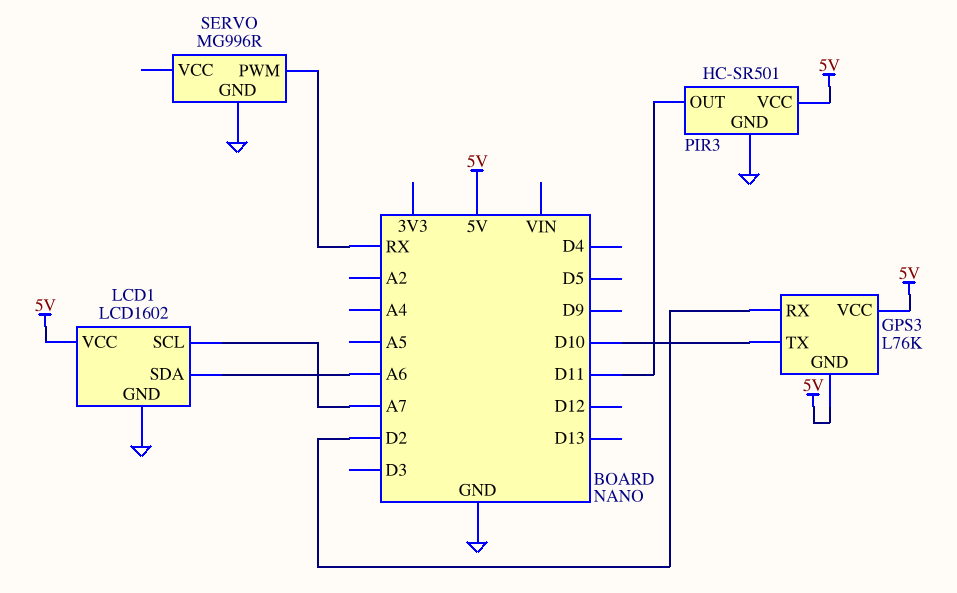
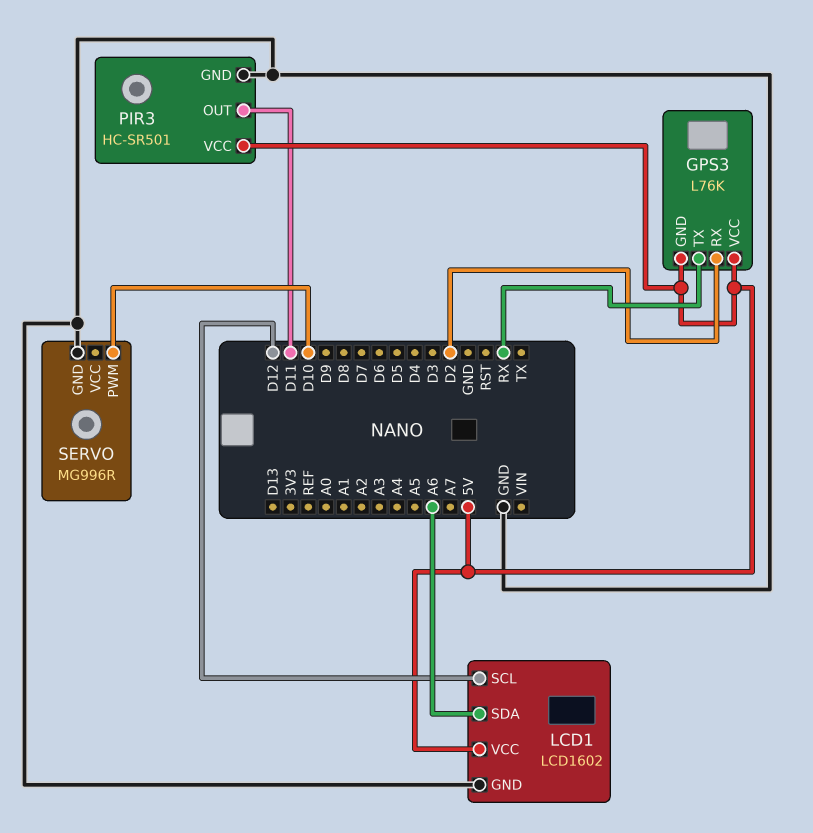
GPS3 pin TX: D10 -> RX
LCD1 pin SCL: A7 -> D12
SERVO pin PWM: RX -> D10

